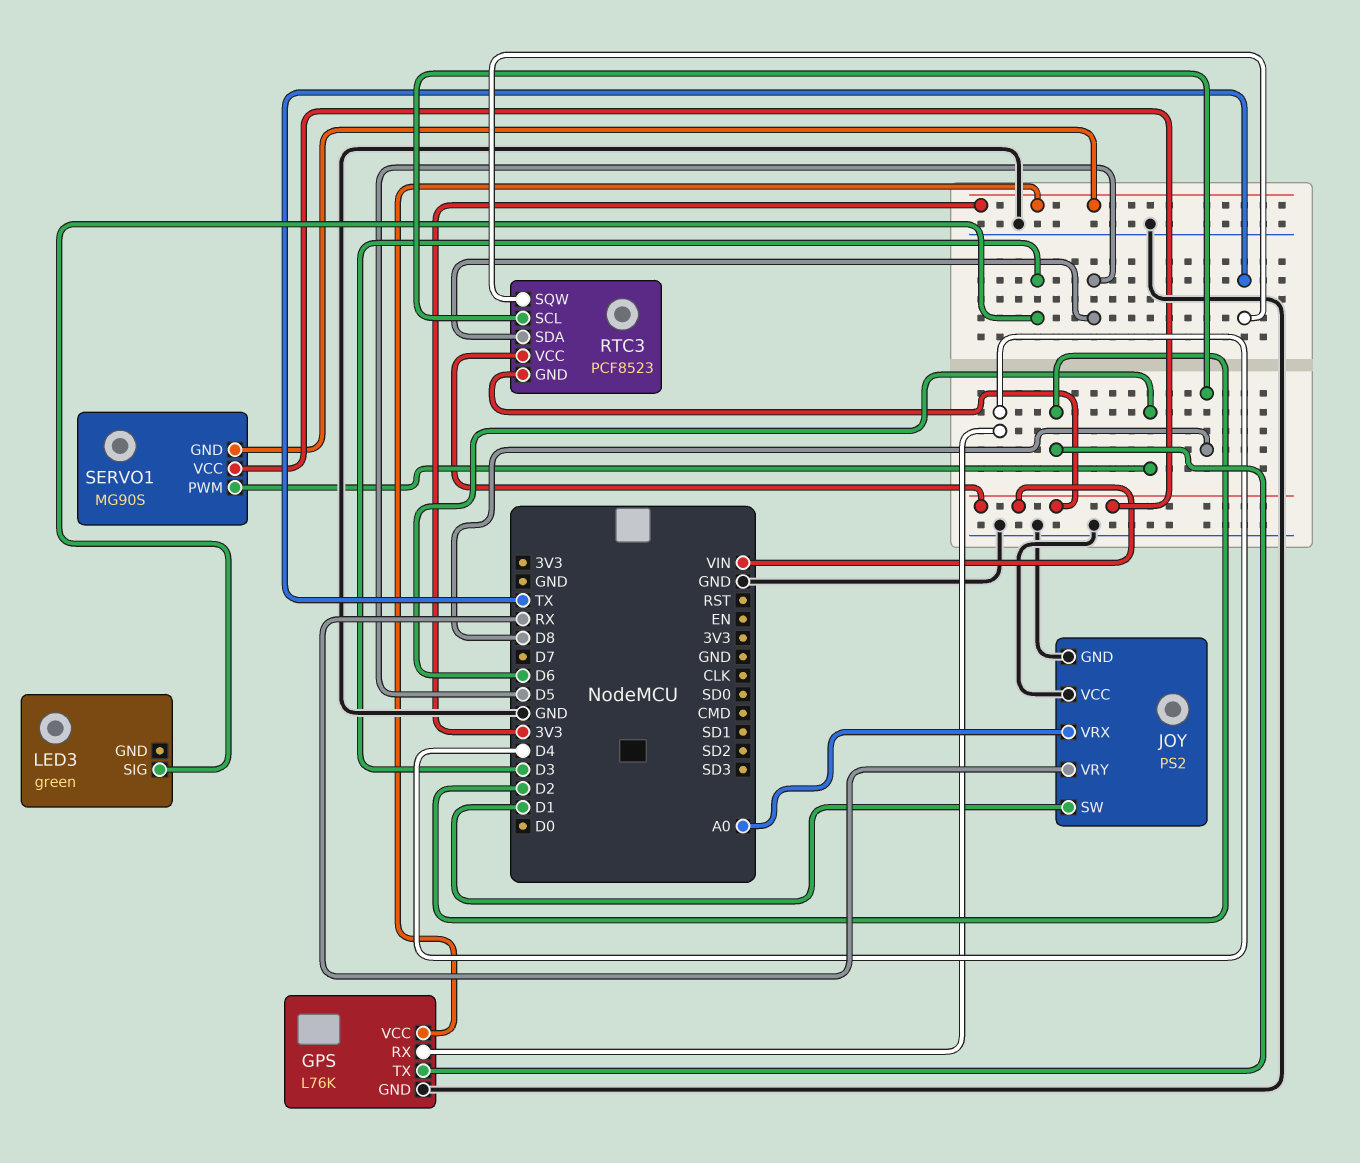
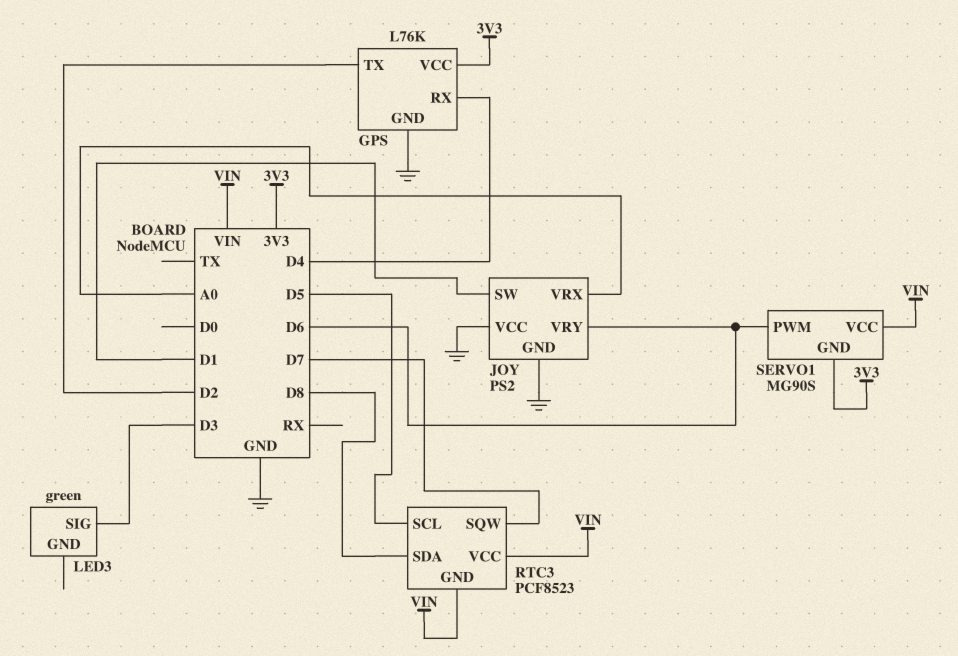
JOY pin VRY: RX -> D6
RTC3 pin SCL: D8 -> D5
RTC3 pin SDA: D5 -> D8
RTC3 pin SQW: TX -> D7

